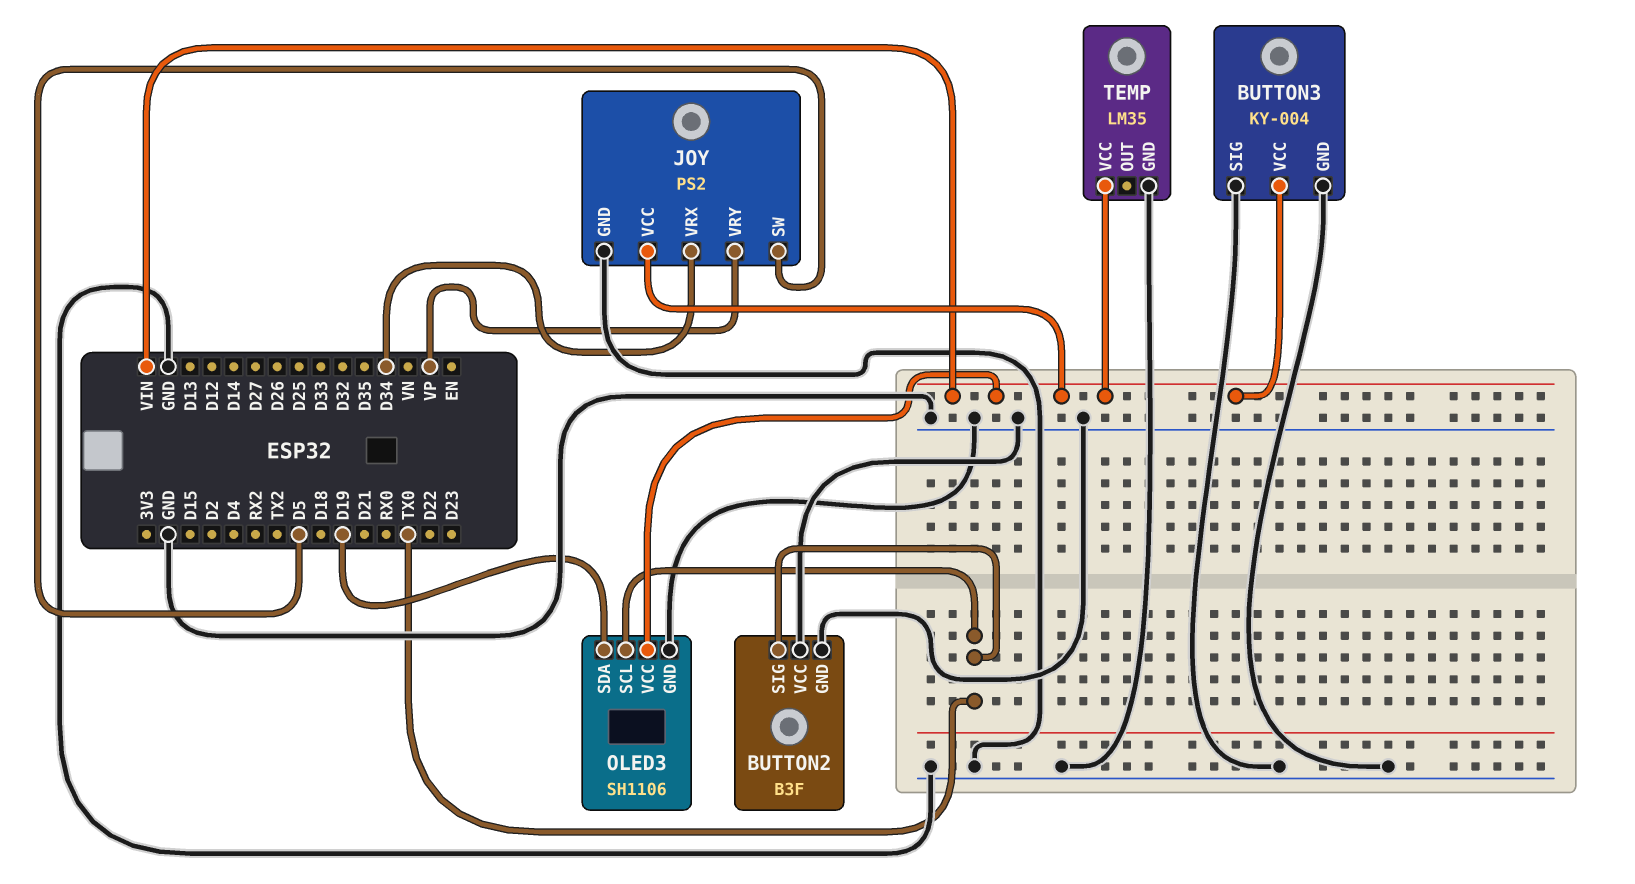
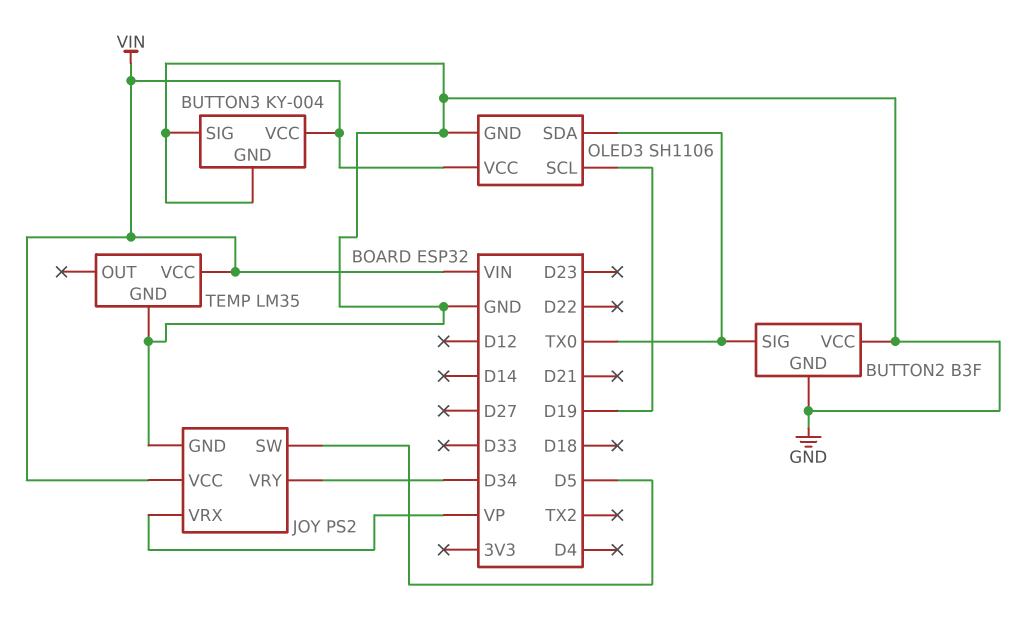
JOY pin VRX: D34 -> VP
JOY pin VRY: VP -> D34
OLED3 pin SCL: TX0 -> D19
OLED3 pin SDA: D19 -> TX0

